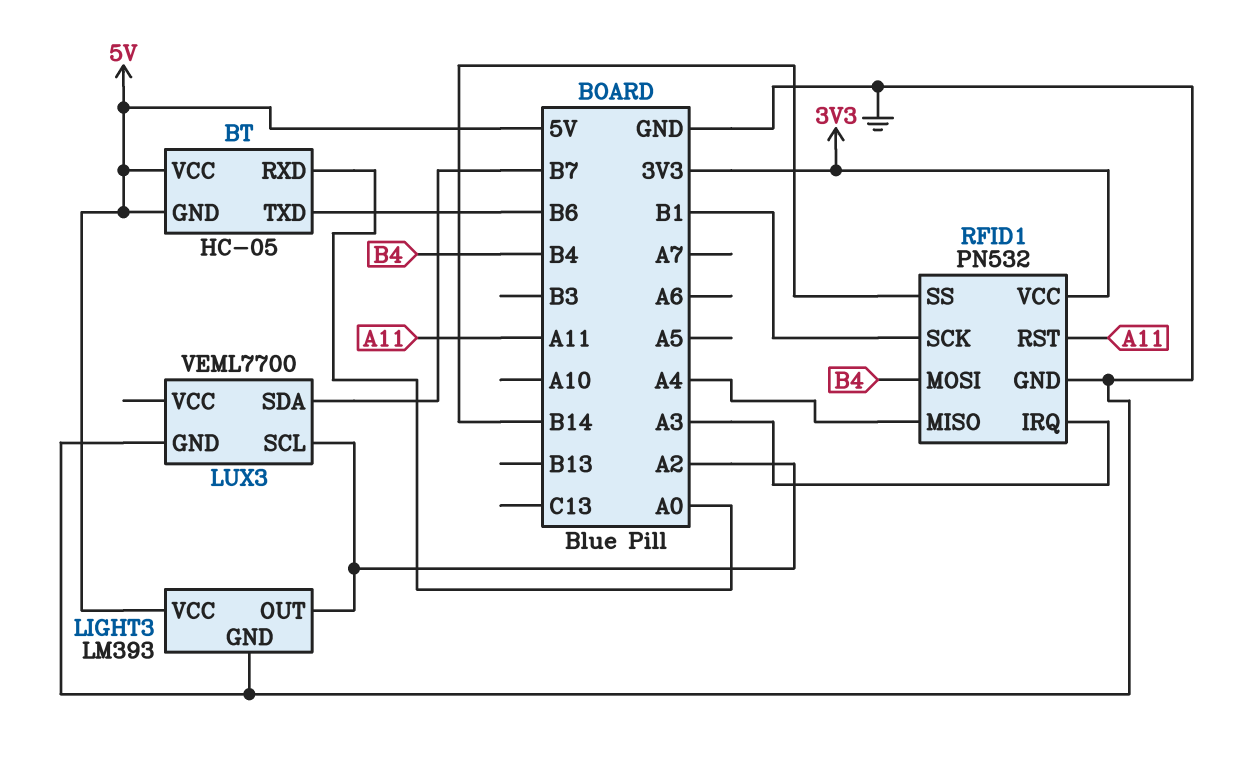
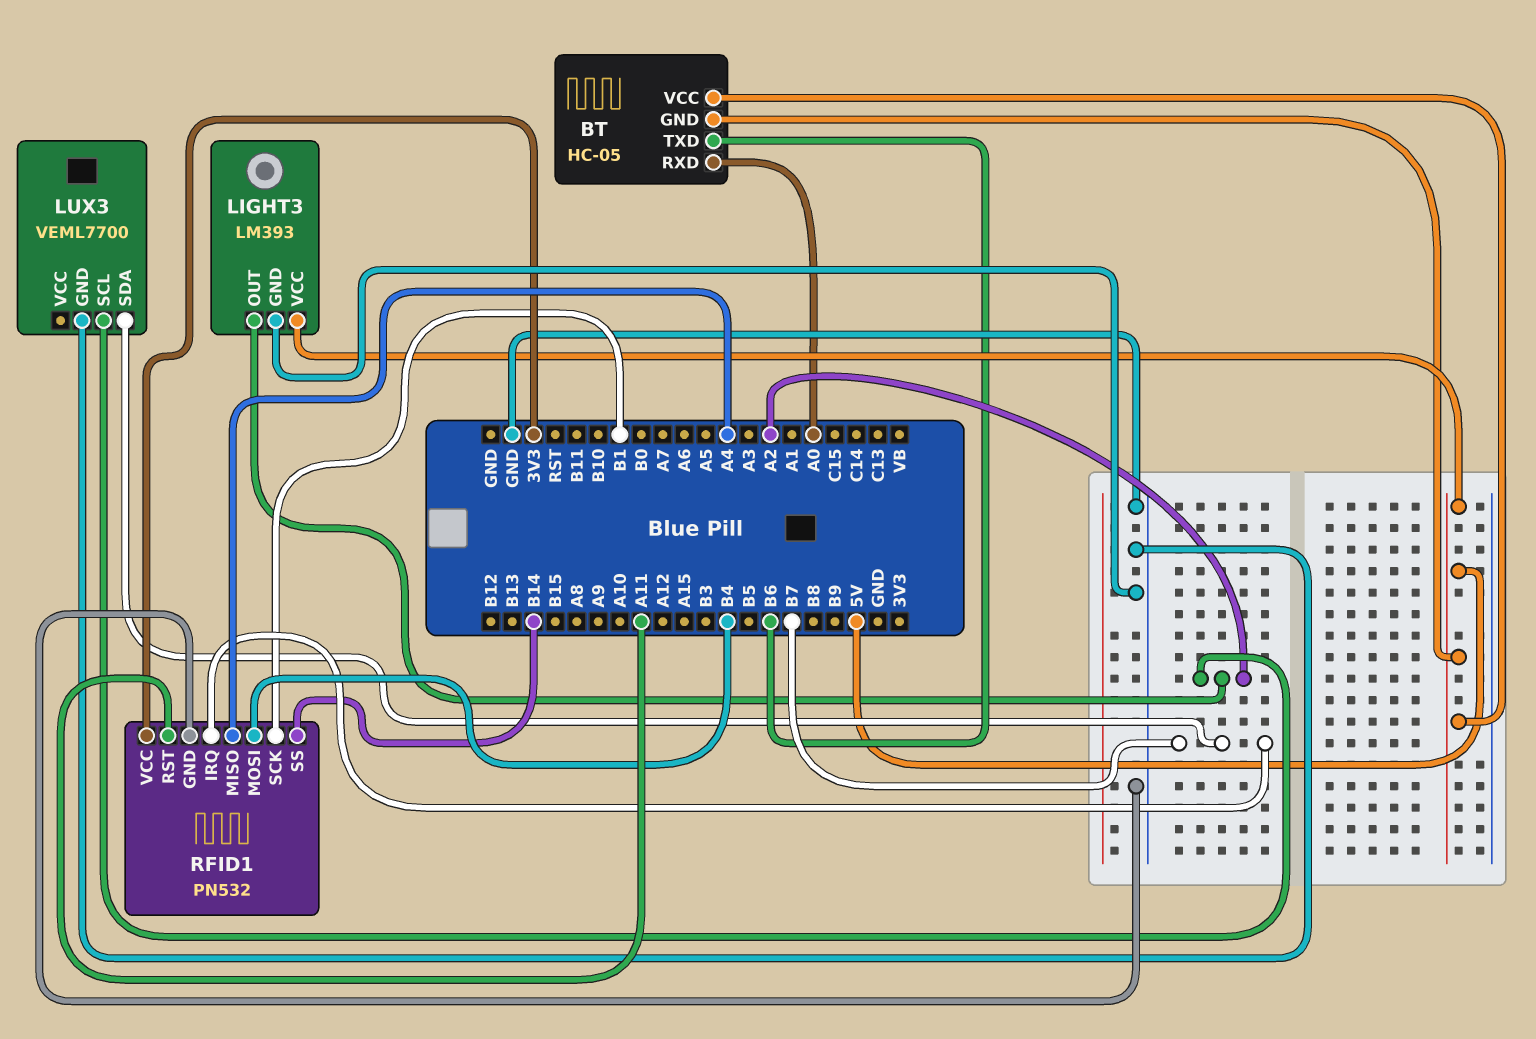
RFID1 pin IRQ: A3 -> B7

